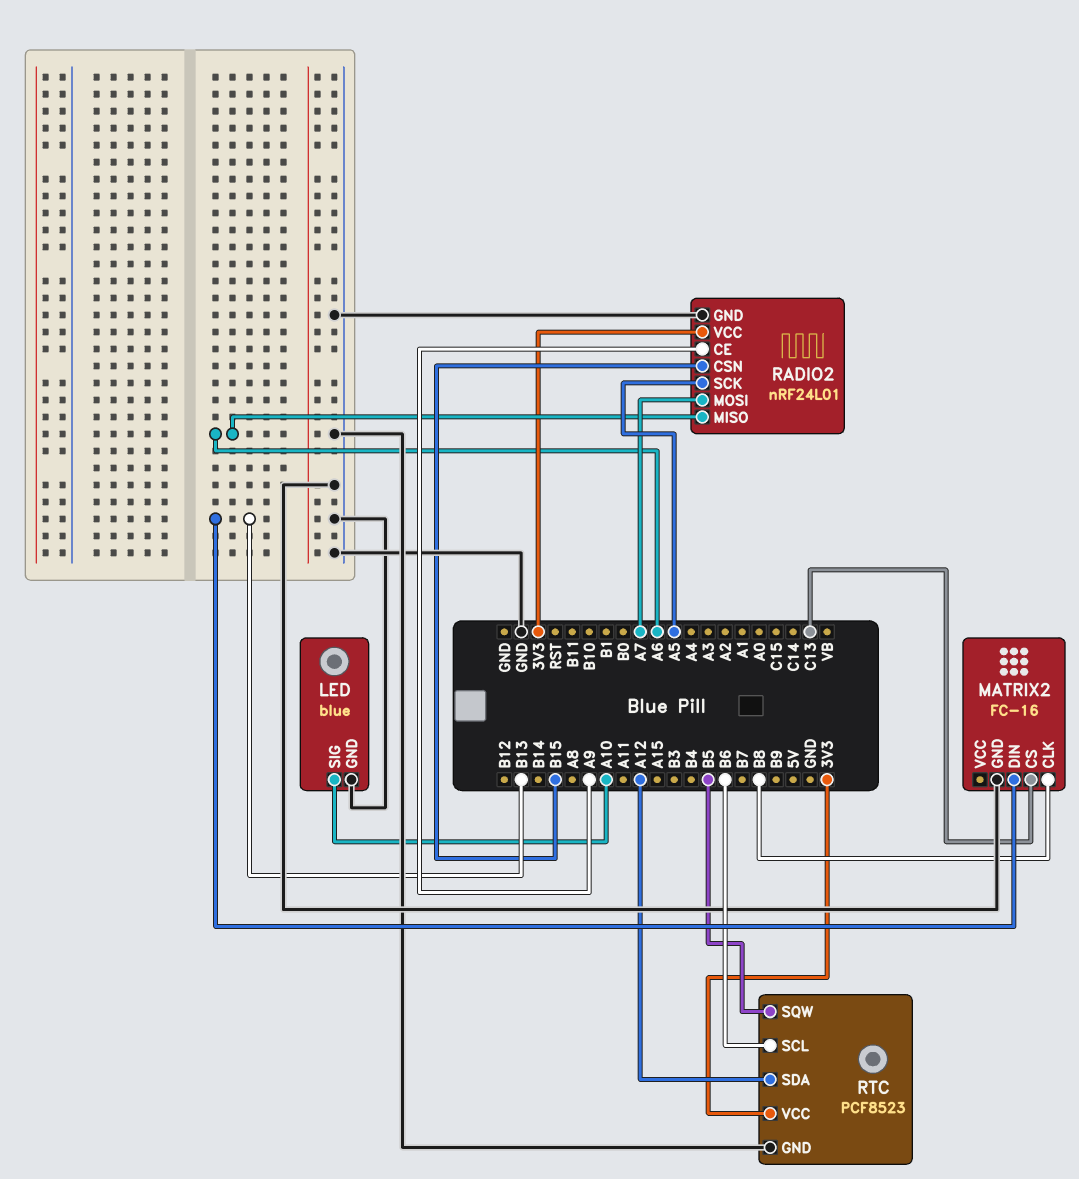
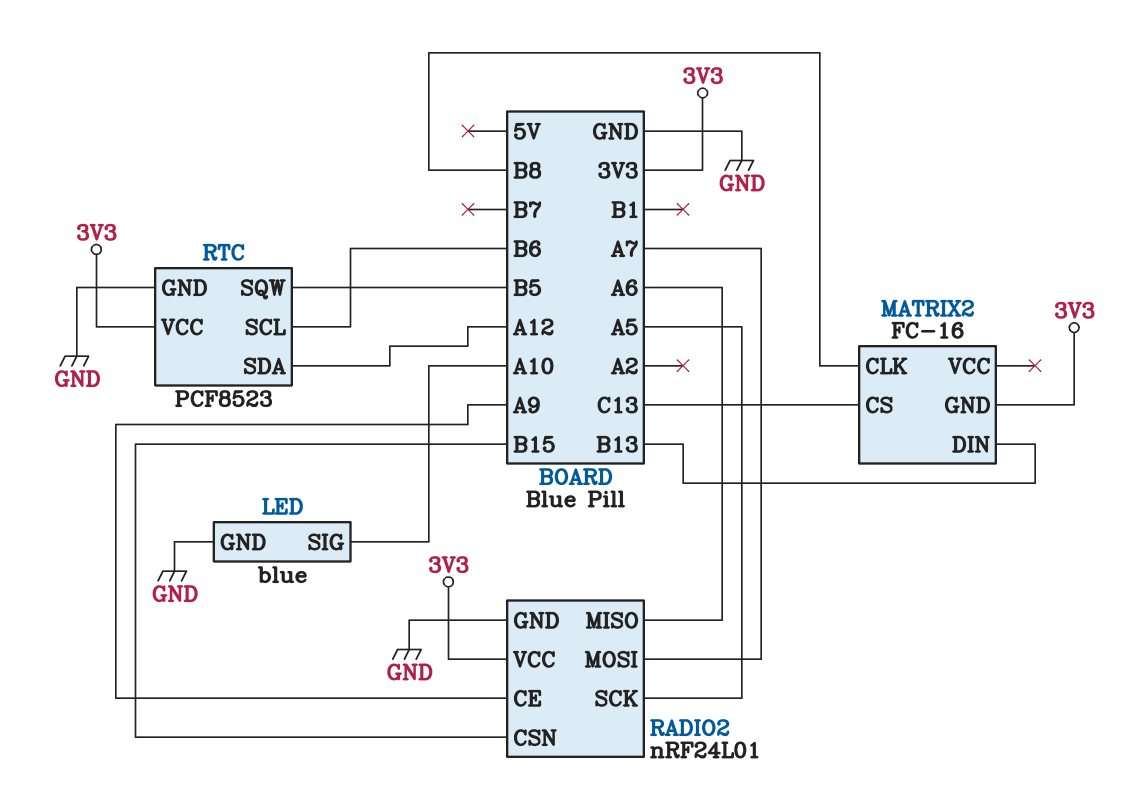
MATRIX2 pin GND: GND -> 3V3

